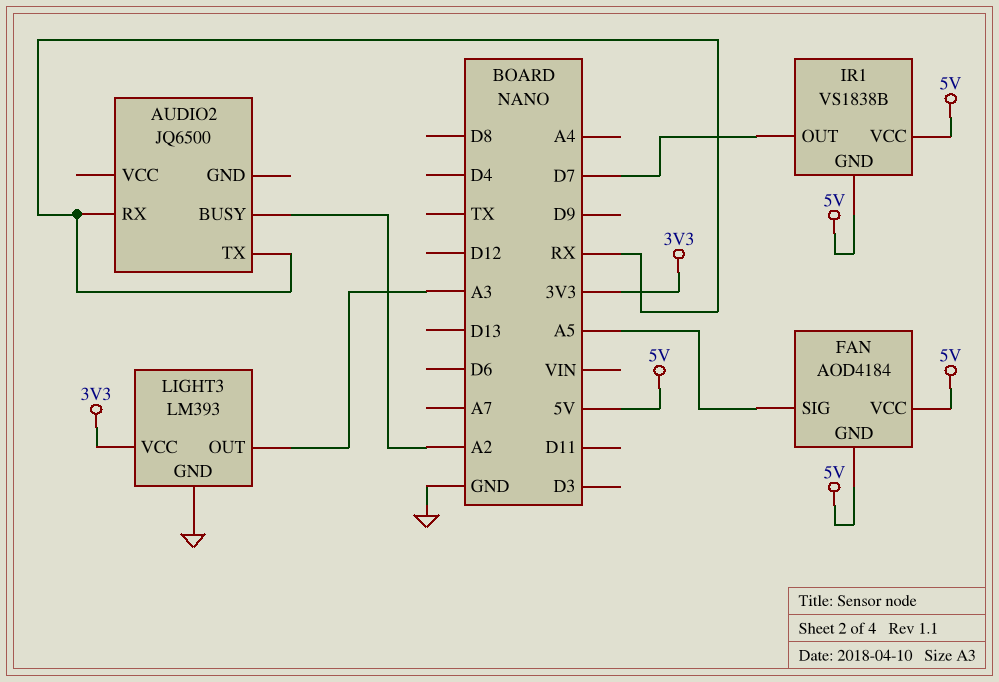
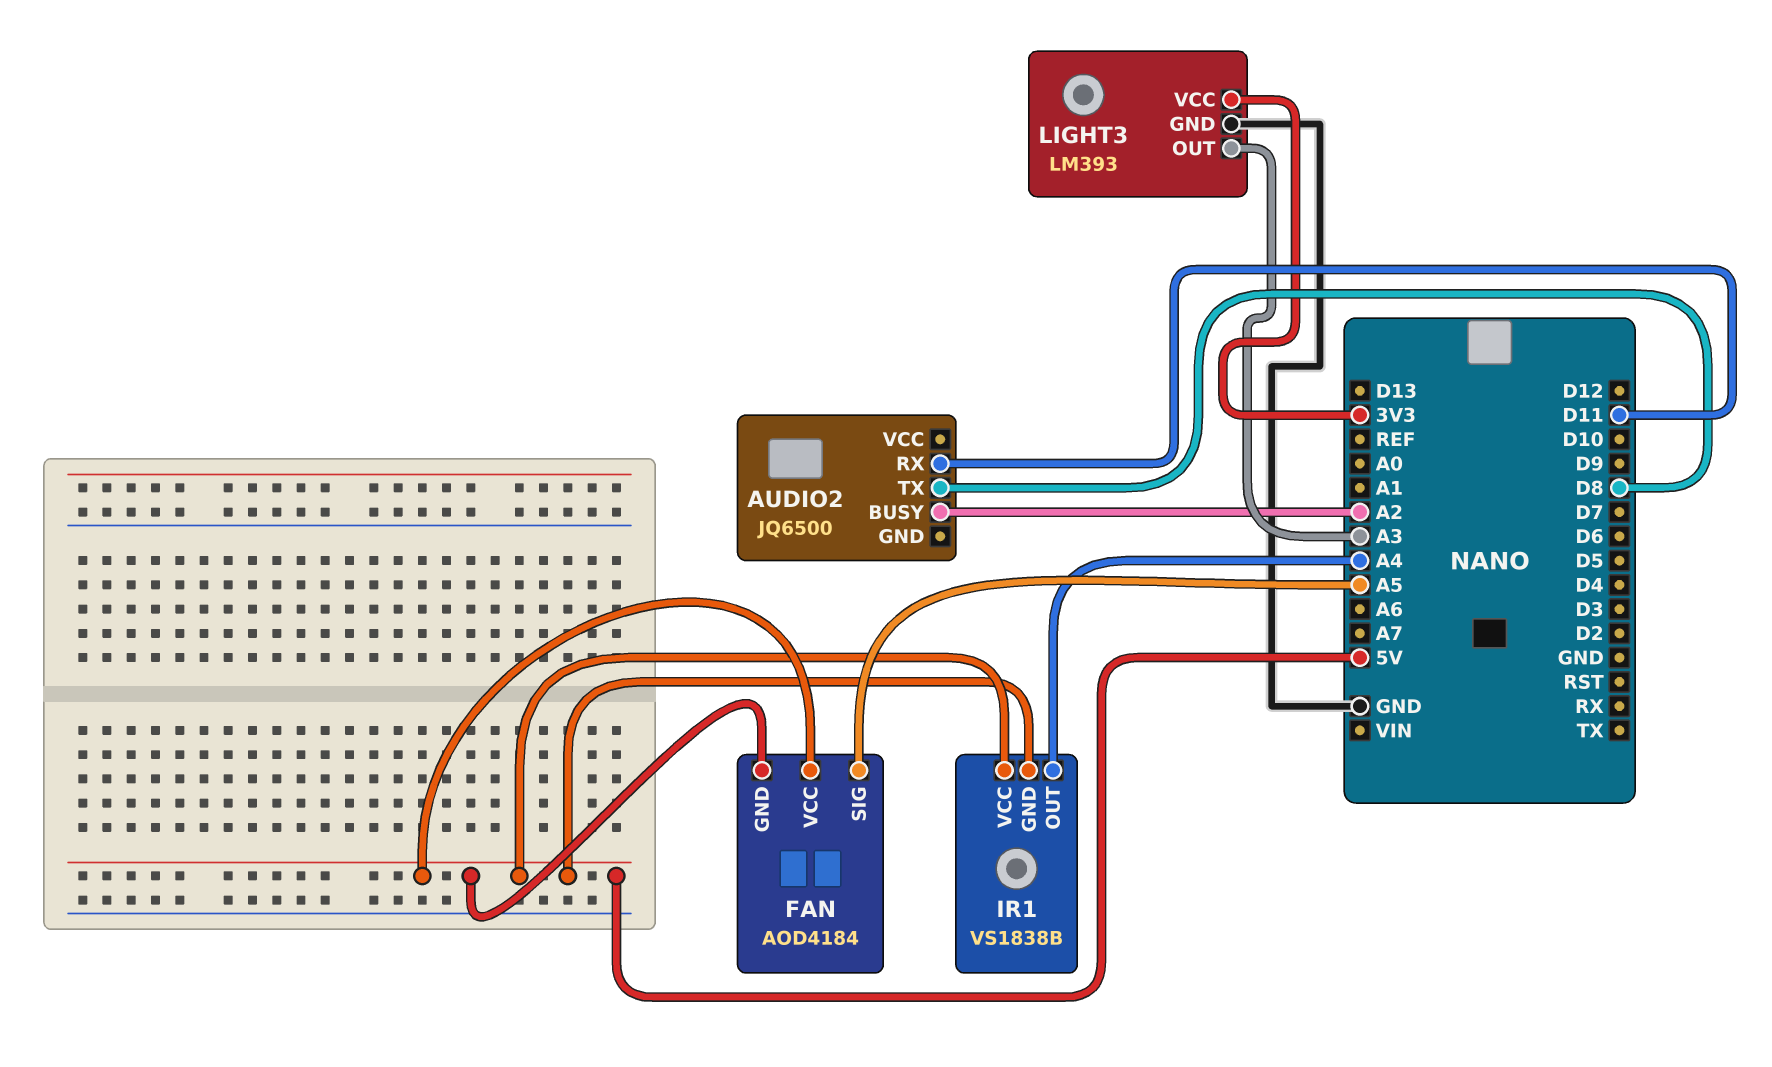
AUDIO2 pin RX: RX -> D11
AUDIO2 pin TX: RX -> D8
IR1 pin OUT: D7 -> A4

